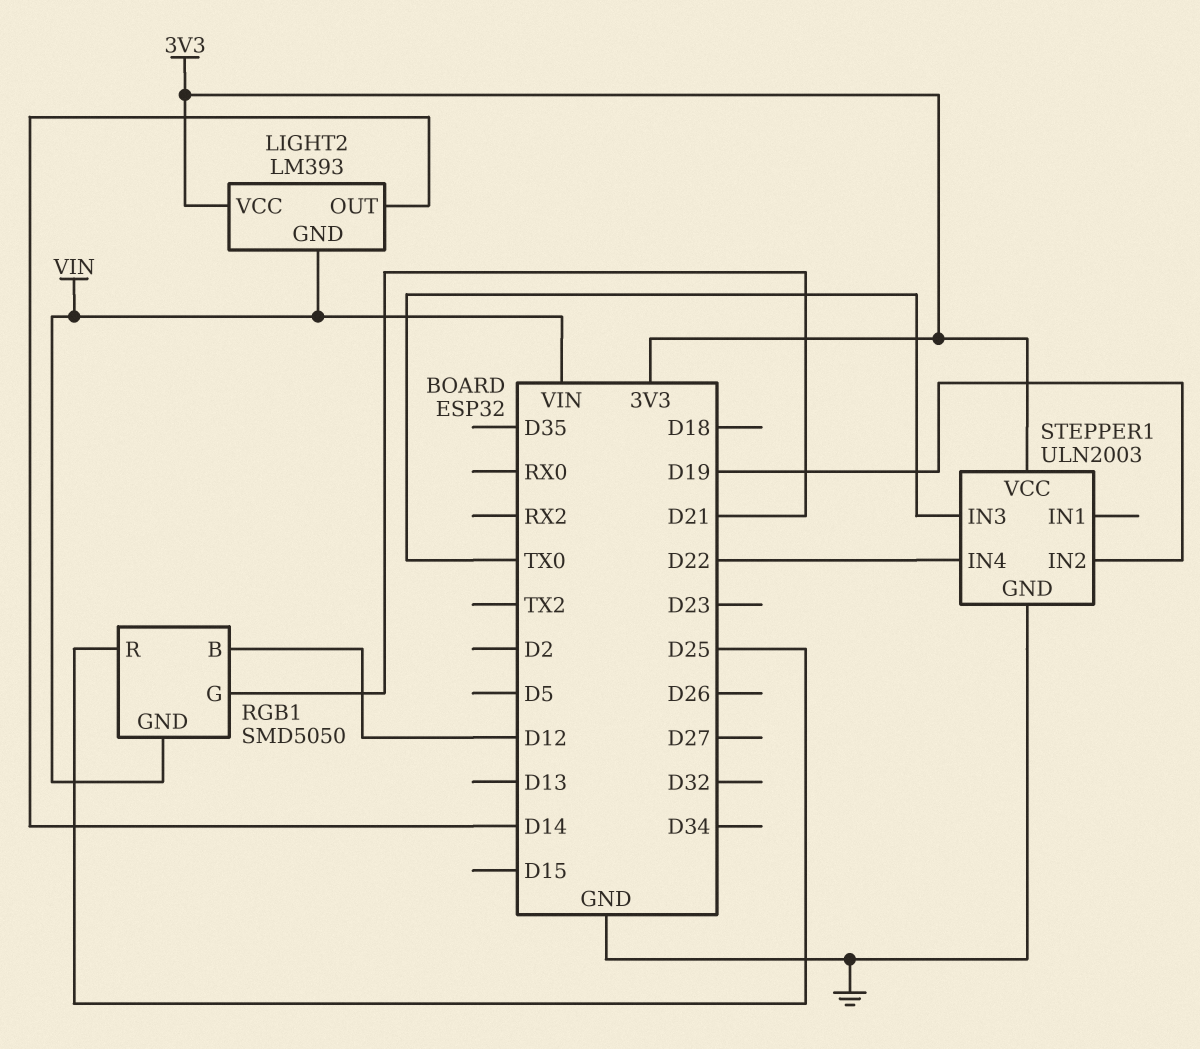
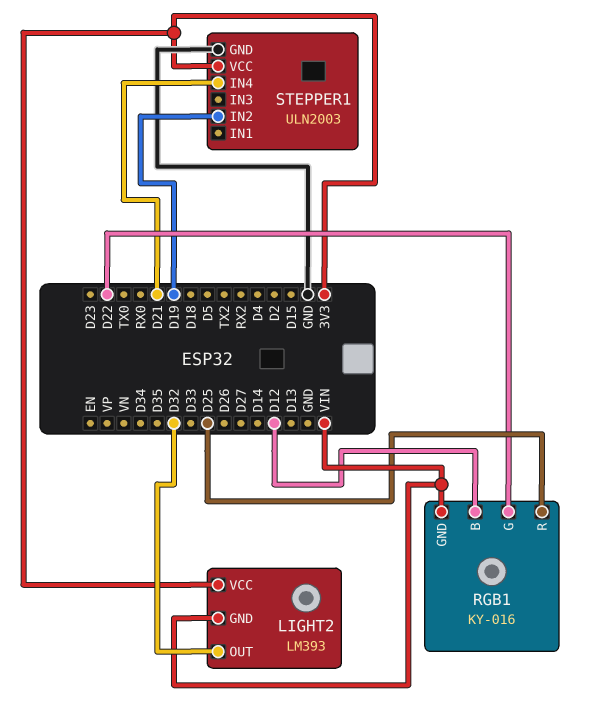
LIGHT2 pin OUT: D14 -> D32
RGB1: SMD5050 -> KY-016
RGB1 pin G: D21 -> D22
STEPPER1 pin IN3: TX0 -> none
STEPPER1 pin IN4: D22 -> D21

